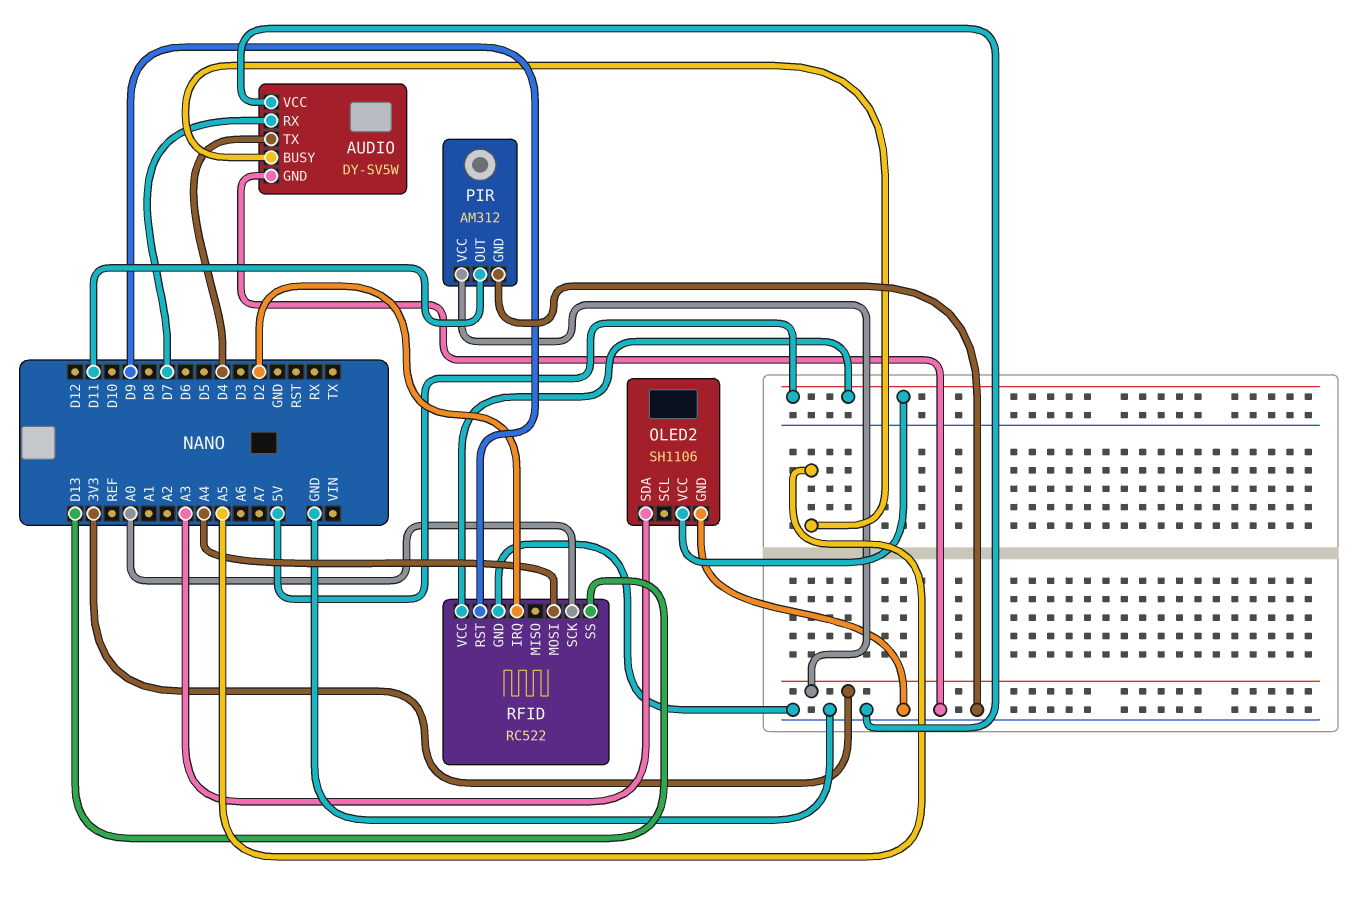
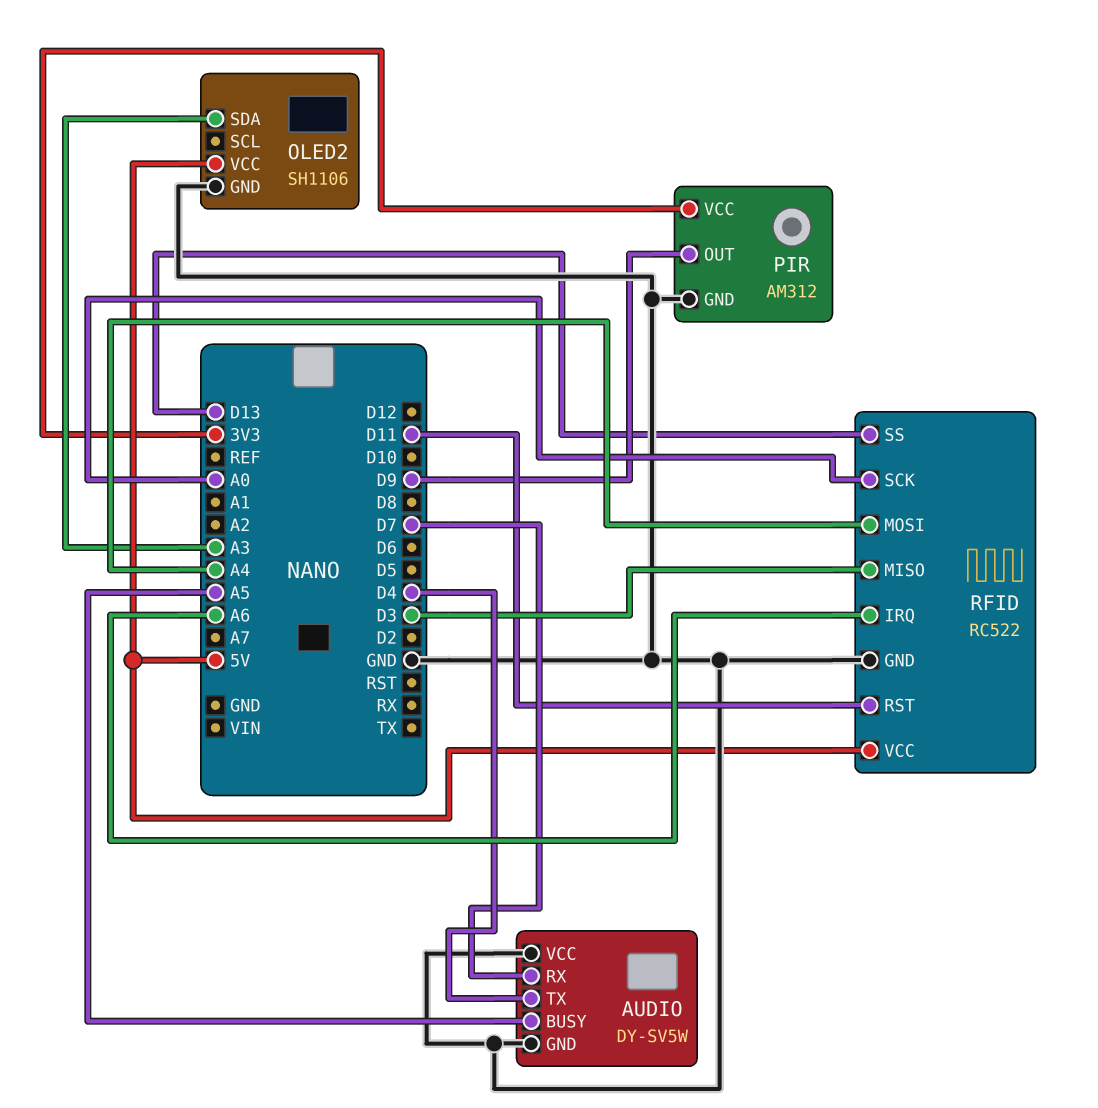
PIR pin OUT: D11 -> D9
RFID pin IRQ: D2 -> A6
RFID pin MISO: none -> D3
RFID pin RST: D9 -> D11

